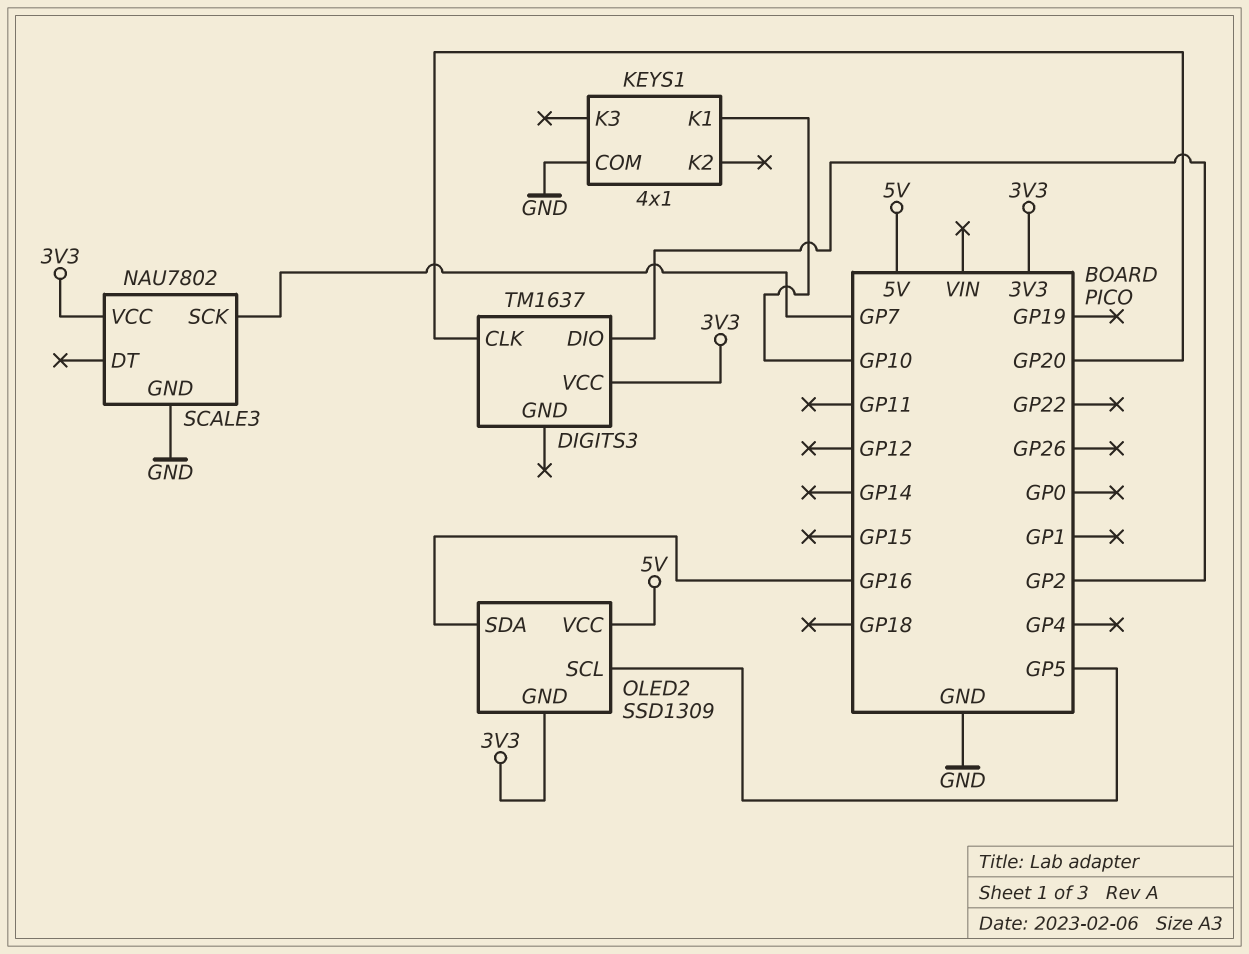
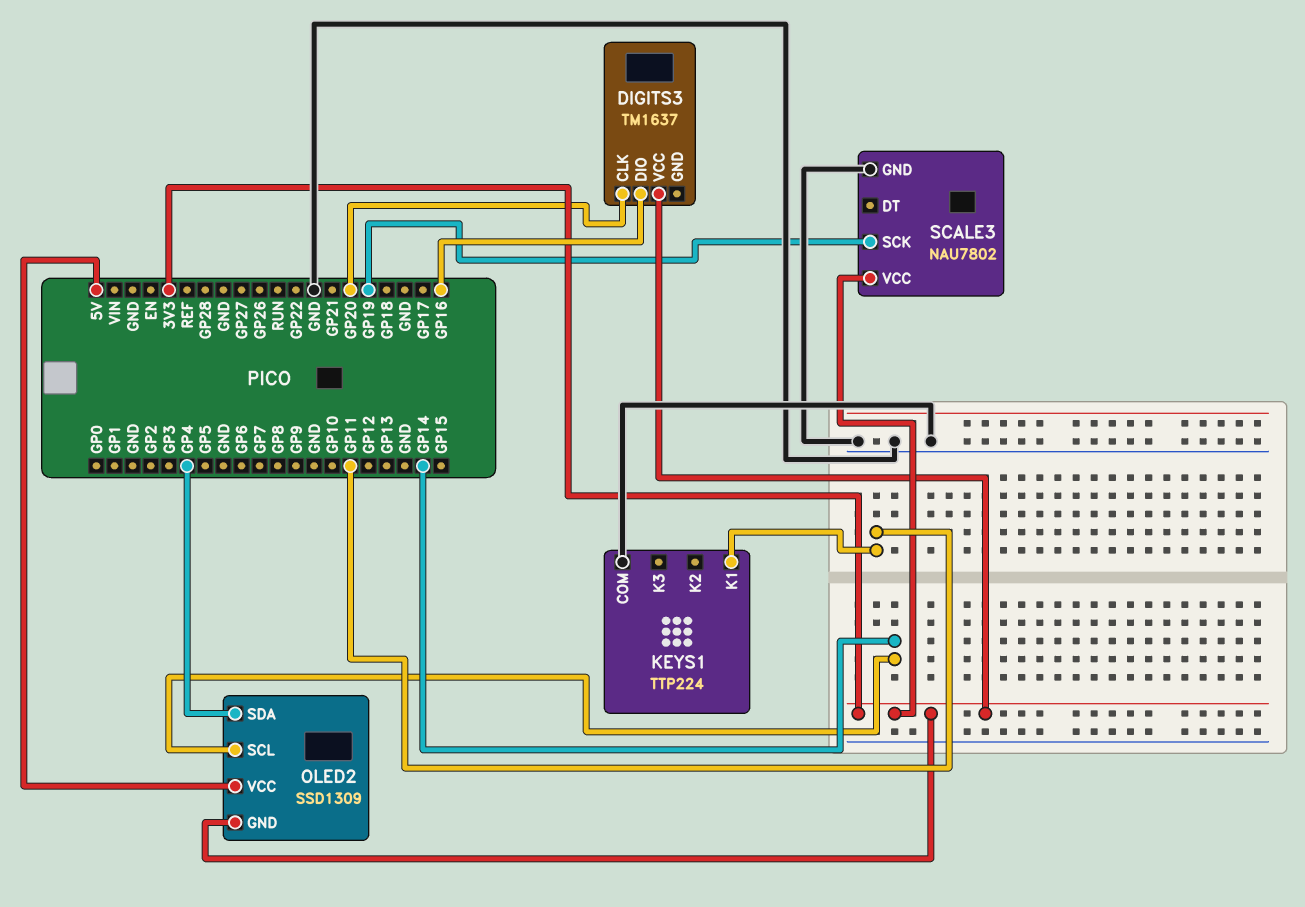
DIGITS3 pin DIO: GP2 -> GP16
KEYS1: 4x1 -> TTP224
KEYS1 pin K1: GP10 -> GP11
OLED2 pin SCL: GP5 -> GP14
OLED2 pin SDA: GP16 -> GP4
SCALE3 pin SCK: GP7 -> GP19

